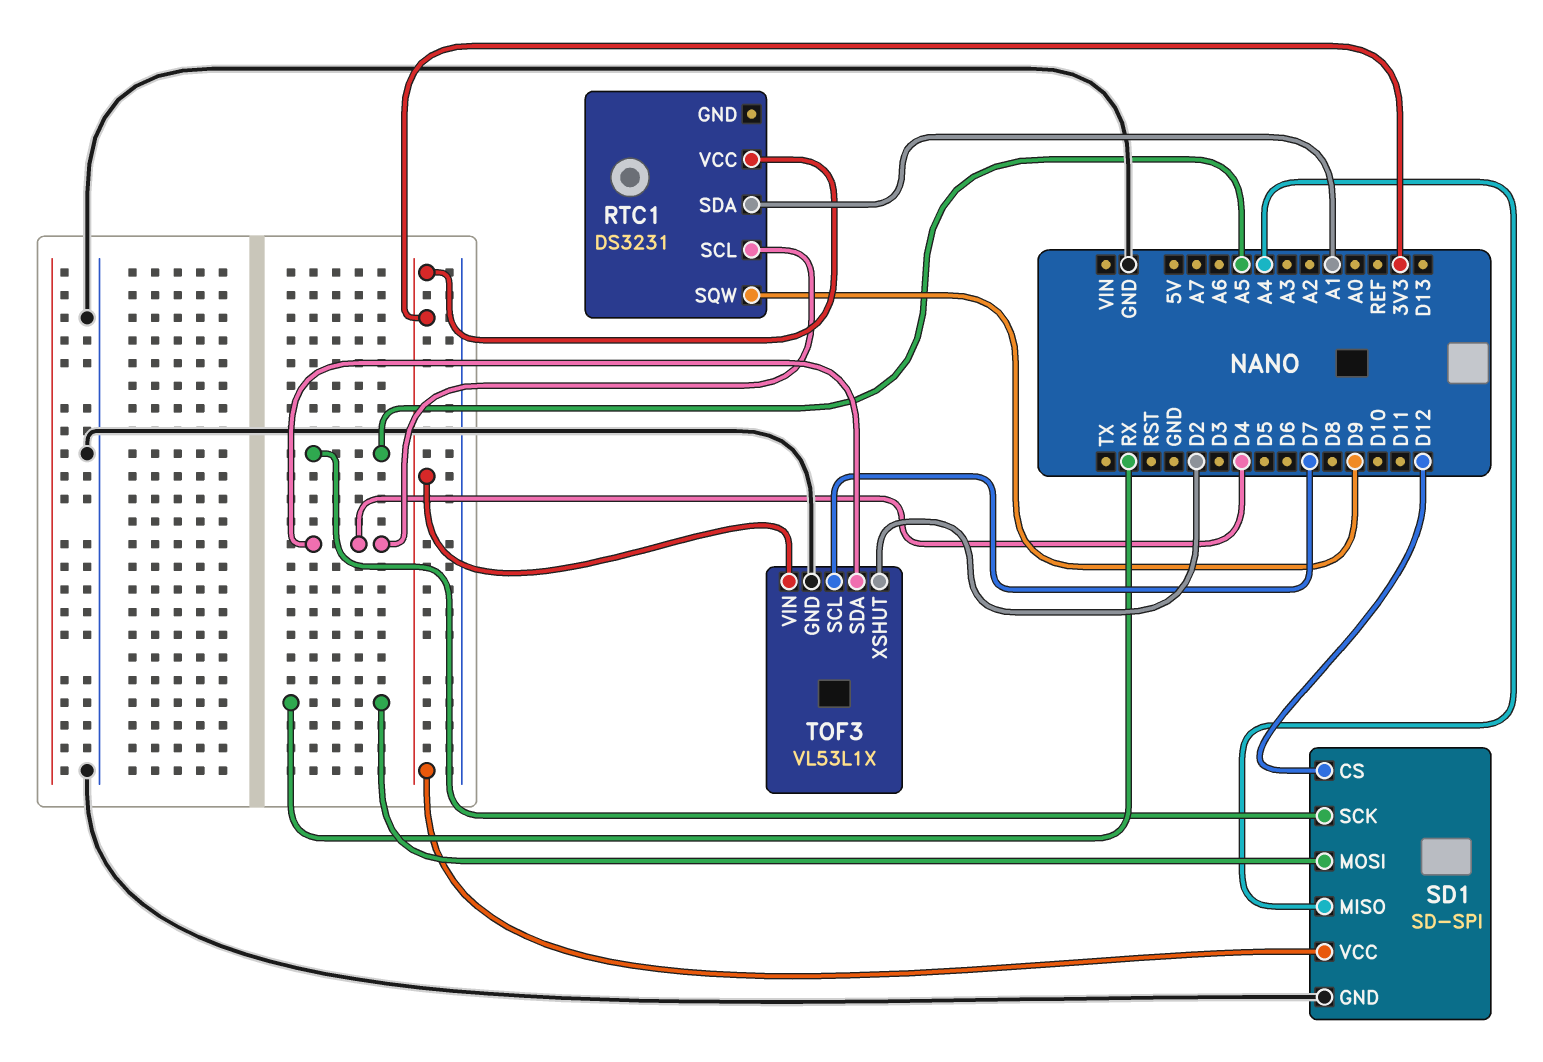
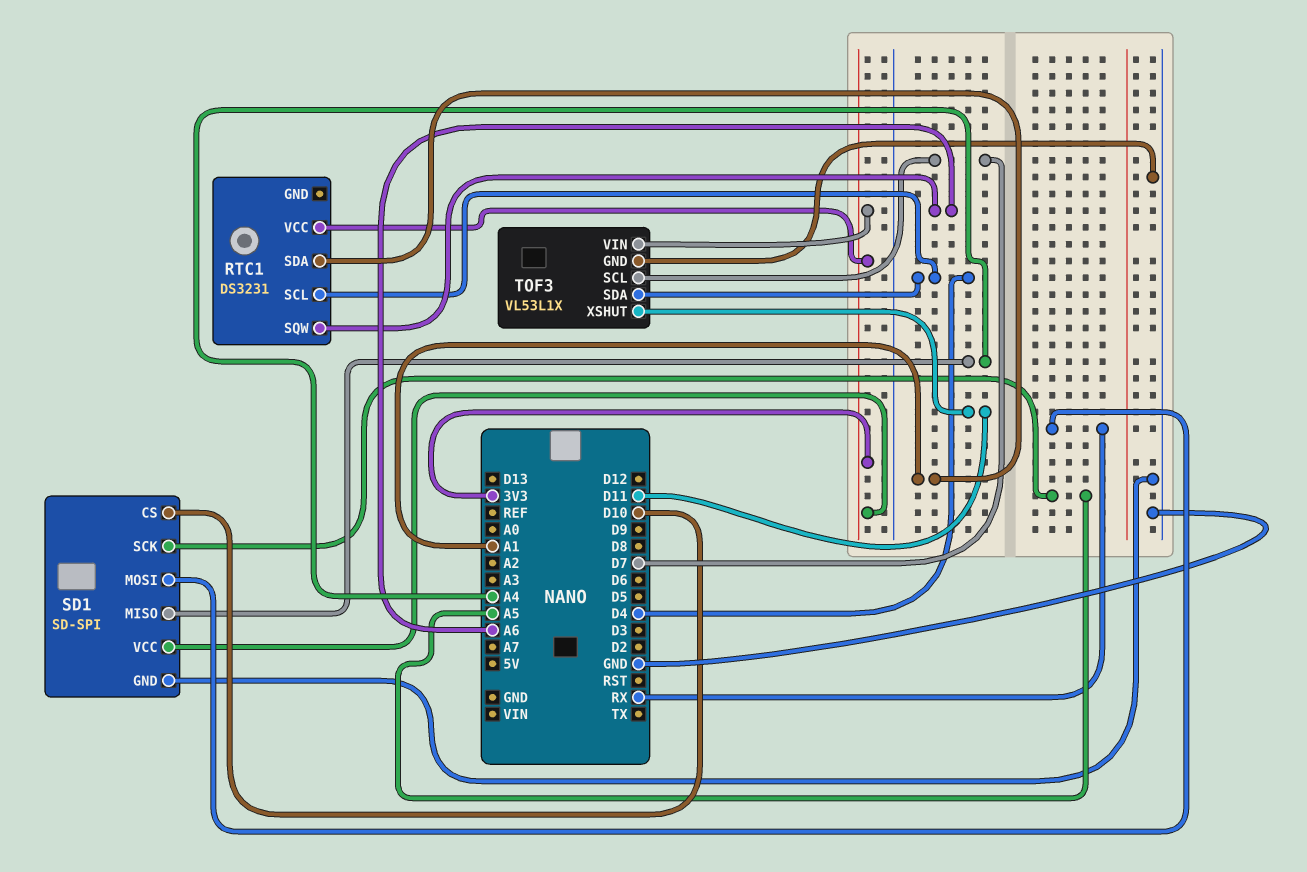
RTC1 pin SQW: D9 -> A6
SD1 pin CS: D12 -> D10
TOF3 pin XSHUT: D2 -> D11

